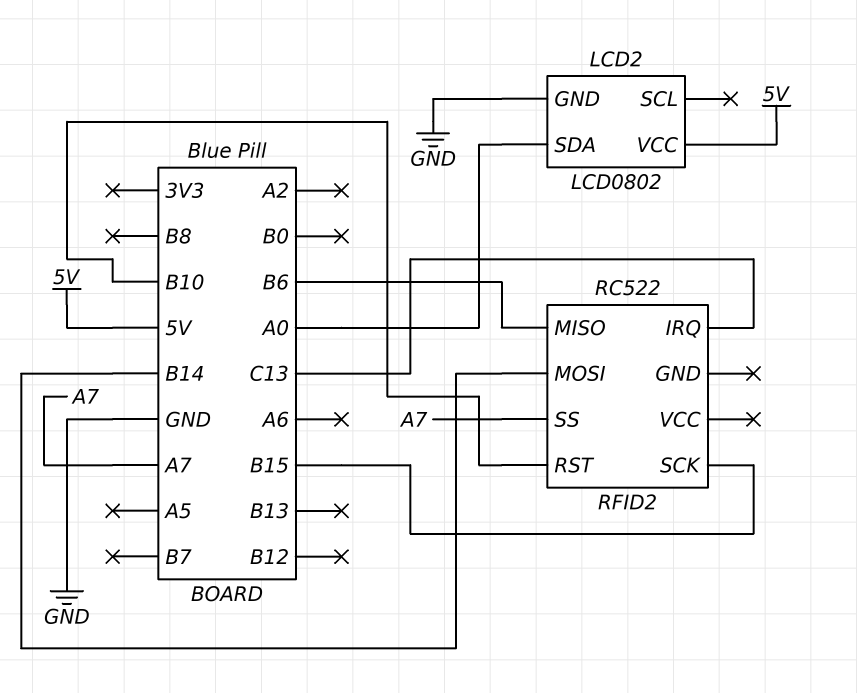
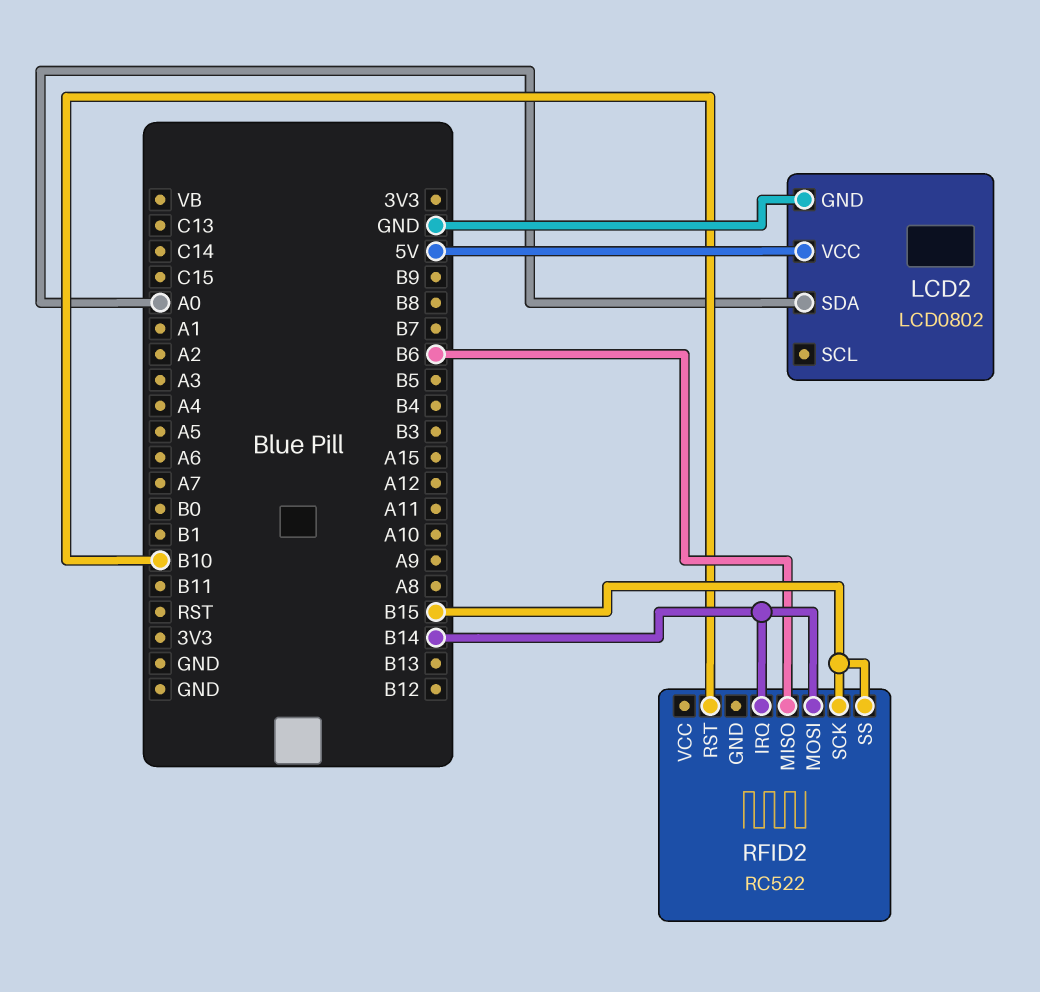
RFID2 pin IRQ: C13 -> B14
RFID2 pin SS: A7 -> B15

